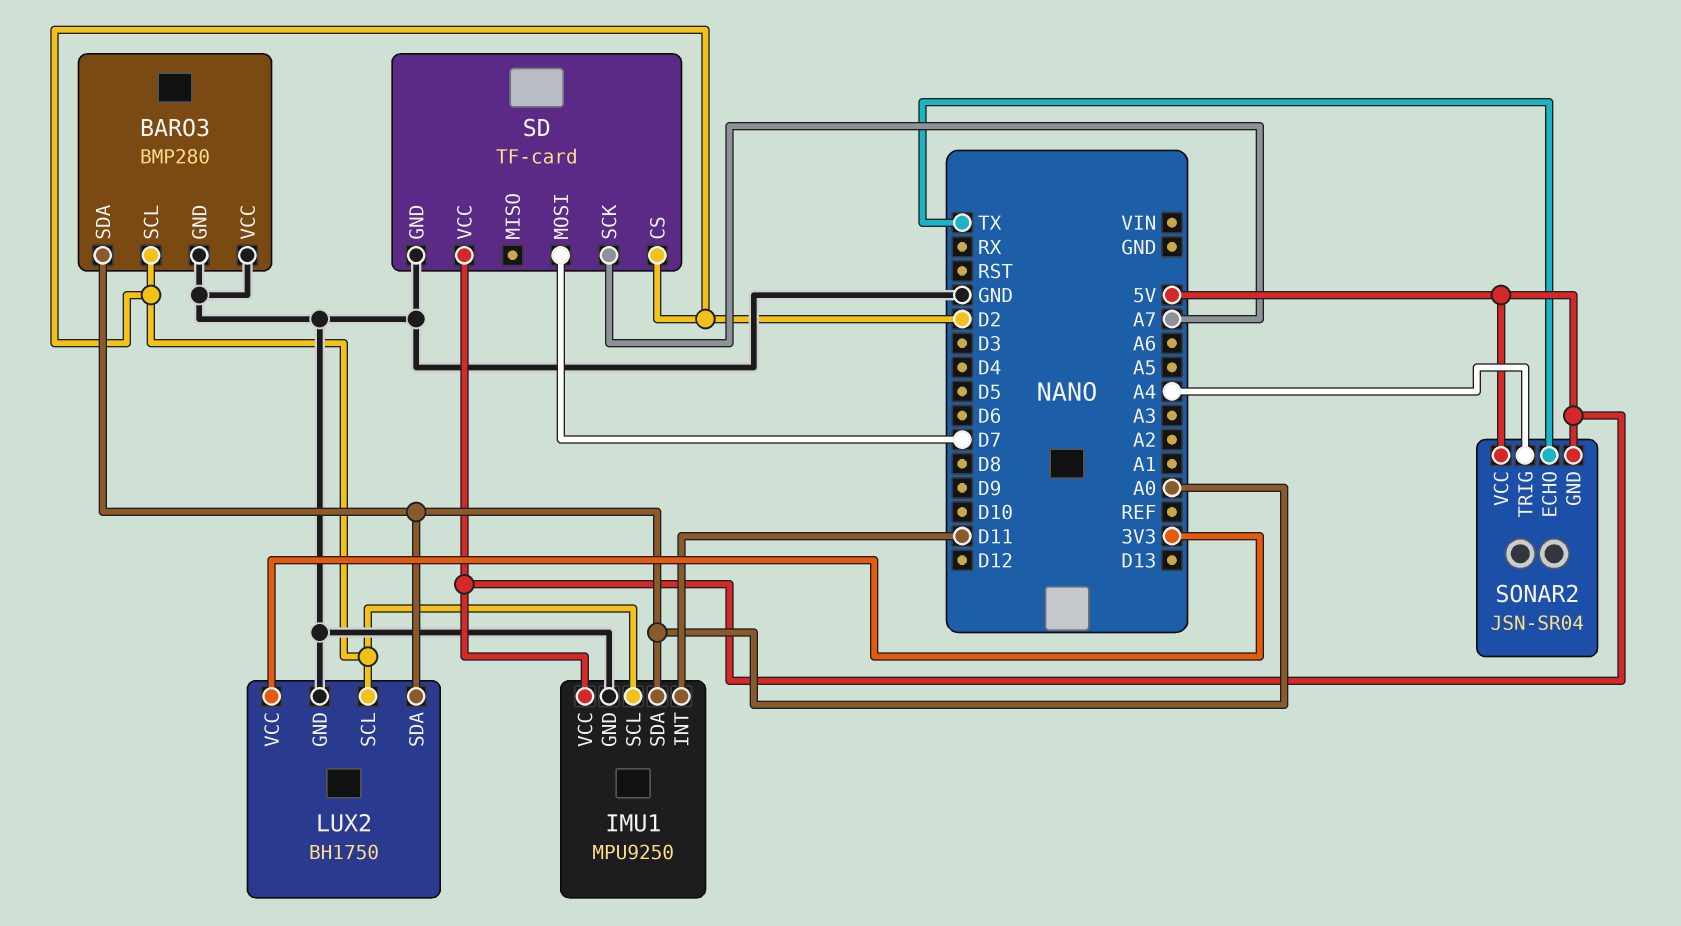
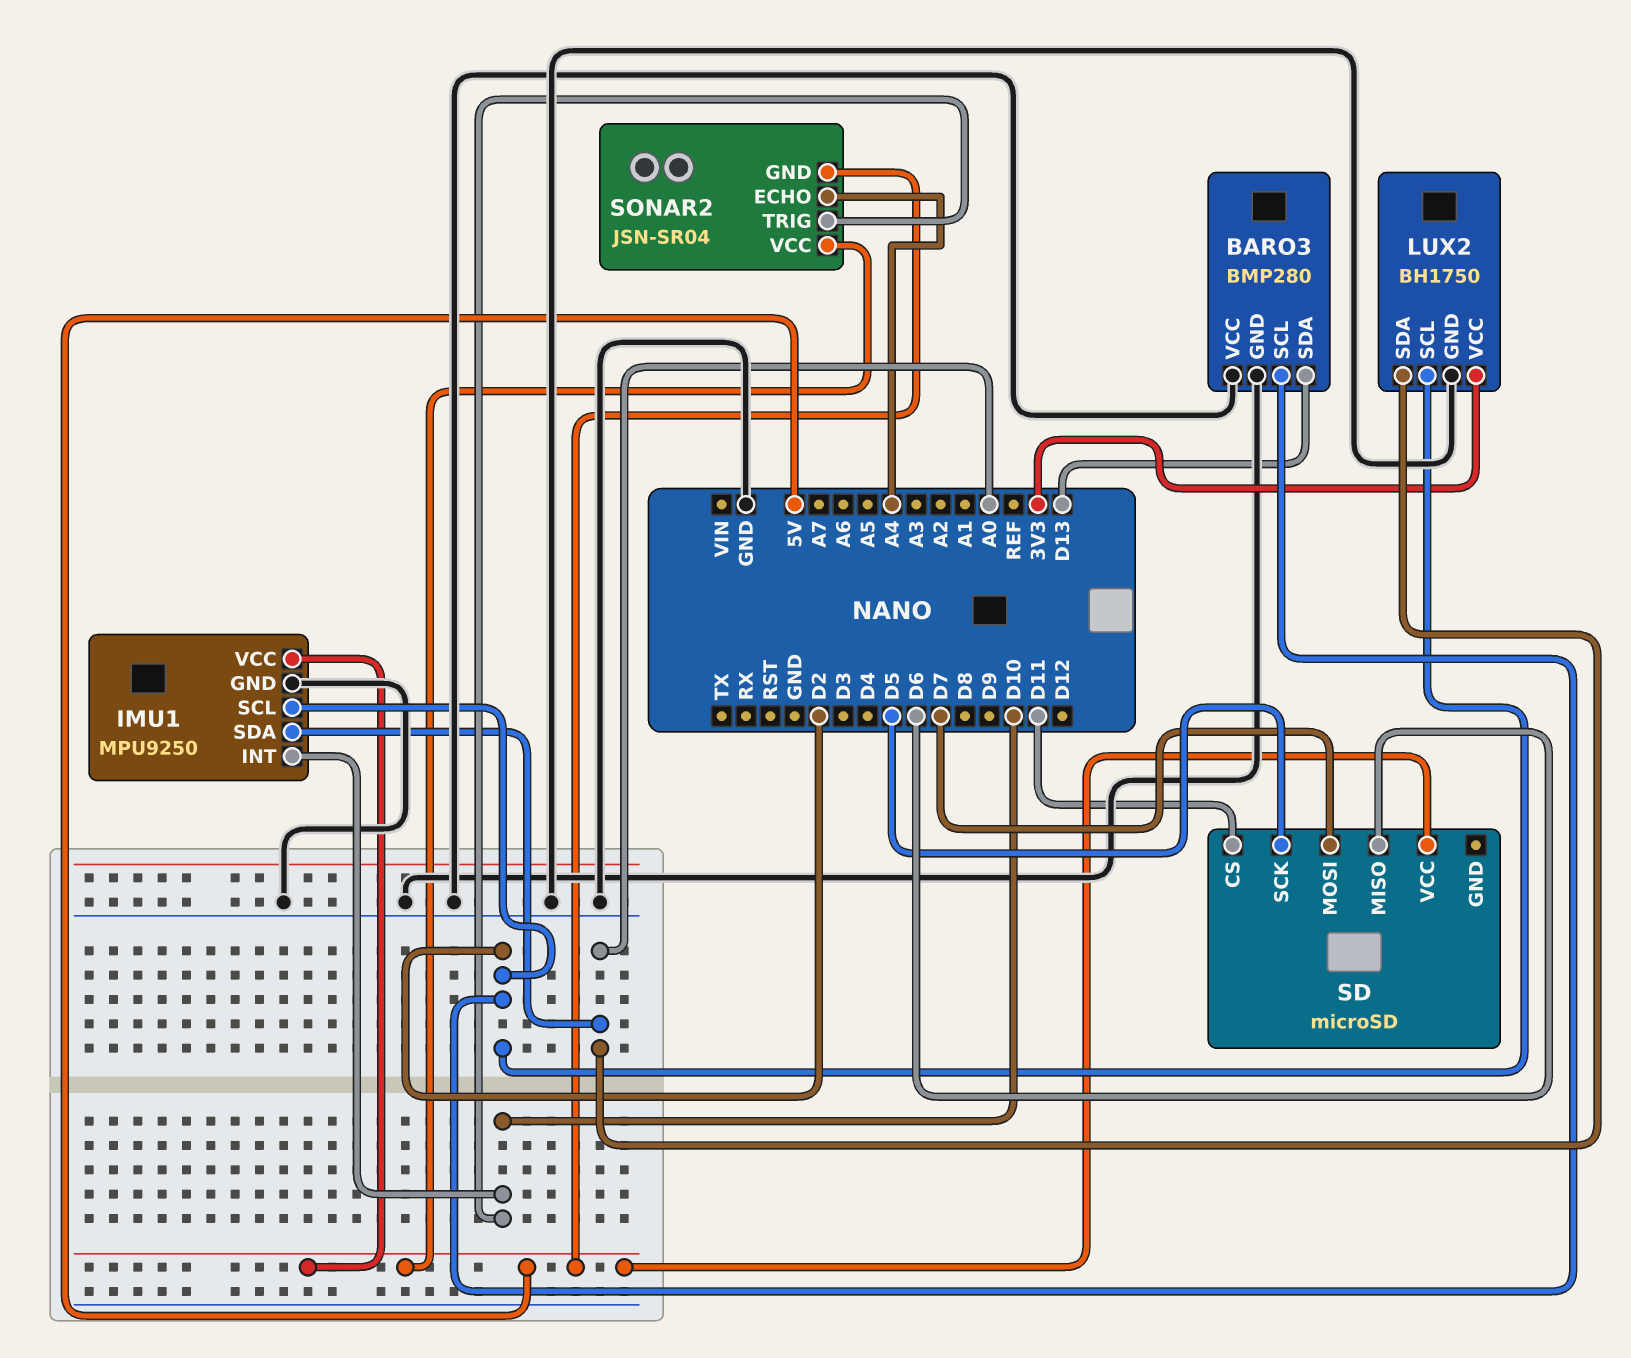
BARO3 pin SDA: A0 -> D13
IMU1 pin INT: D11 -> D10
SD: TF-card -> microSD
SD pin CS: D2 -> D11
SD pin GND: GND -> none
SD pin MISO: none -> D6
SD pin SCK: A7 -> D5
SONAR2 pin ECHO: TX -> A4
SONAR2 pin TRIG: A4 -> D10

